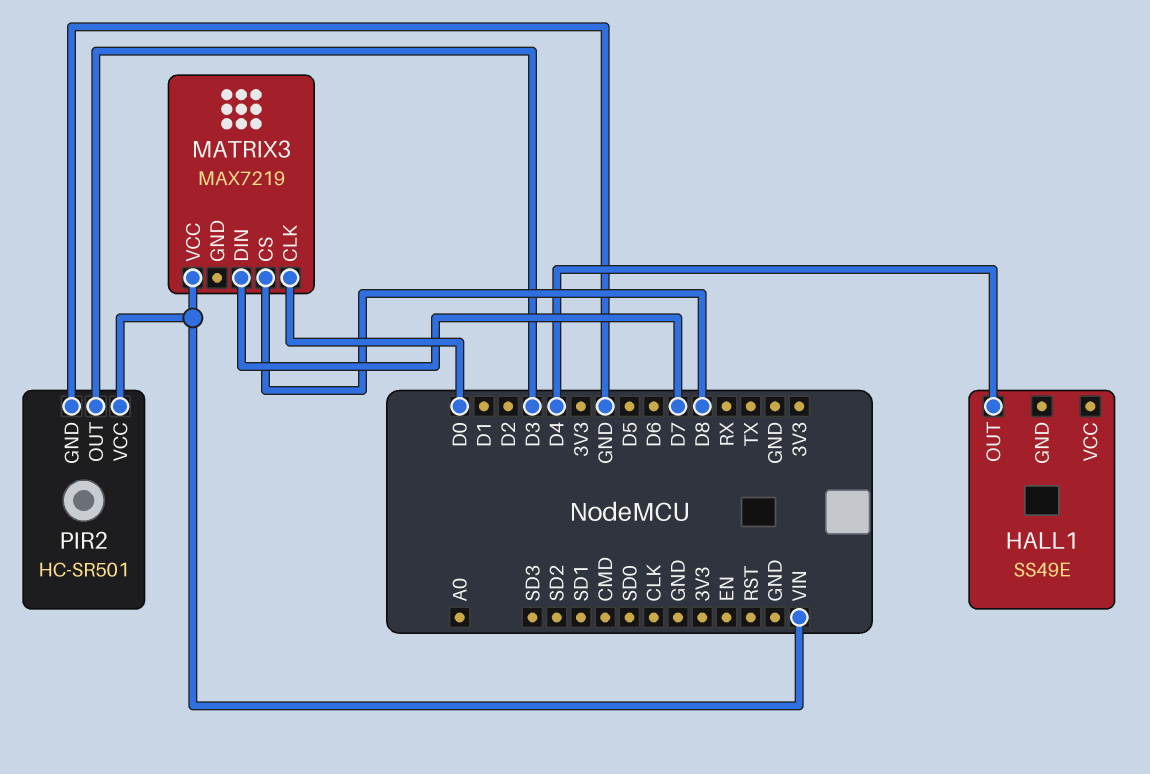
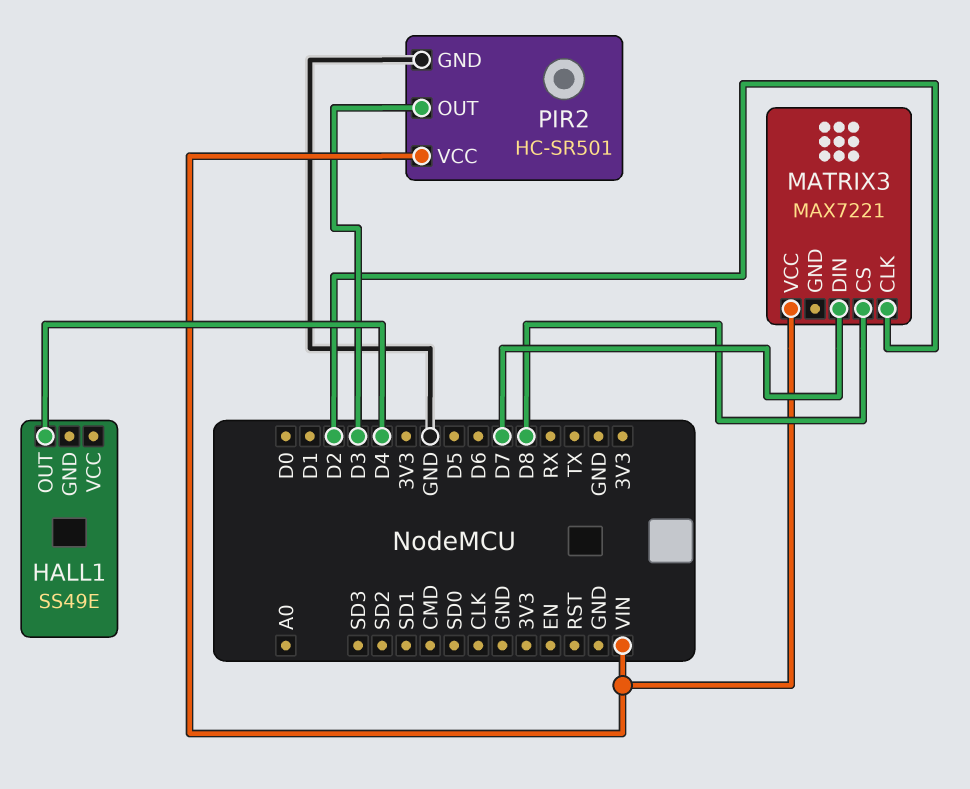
MATRIX3: MAX7219 -> MAX7221
MATRIX3 pin CLK: D0 -> D2

